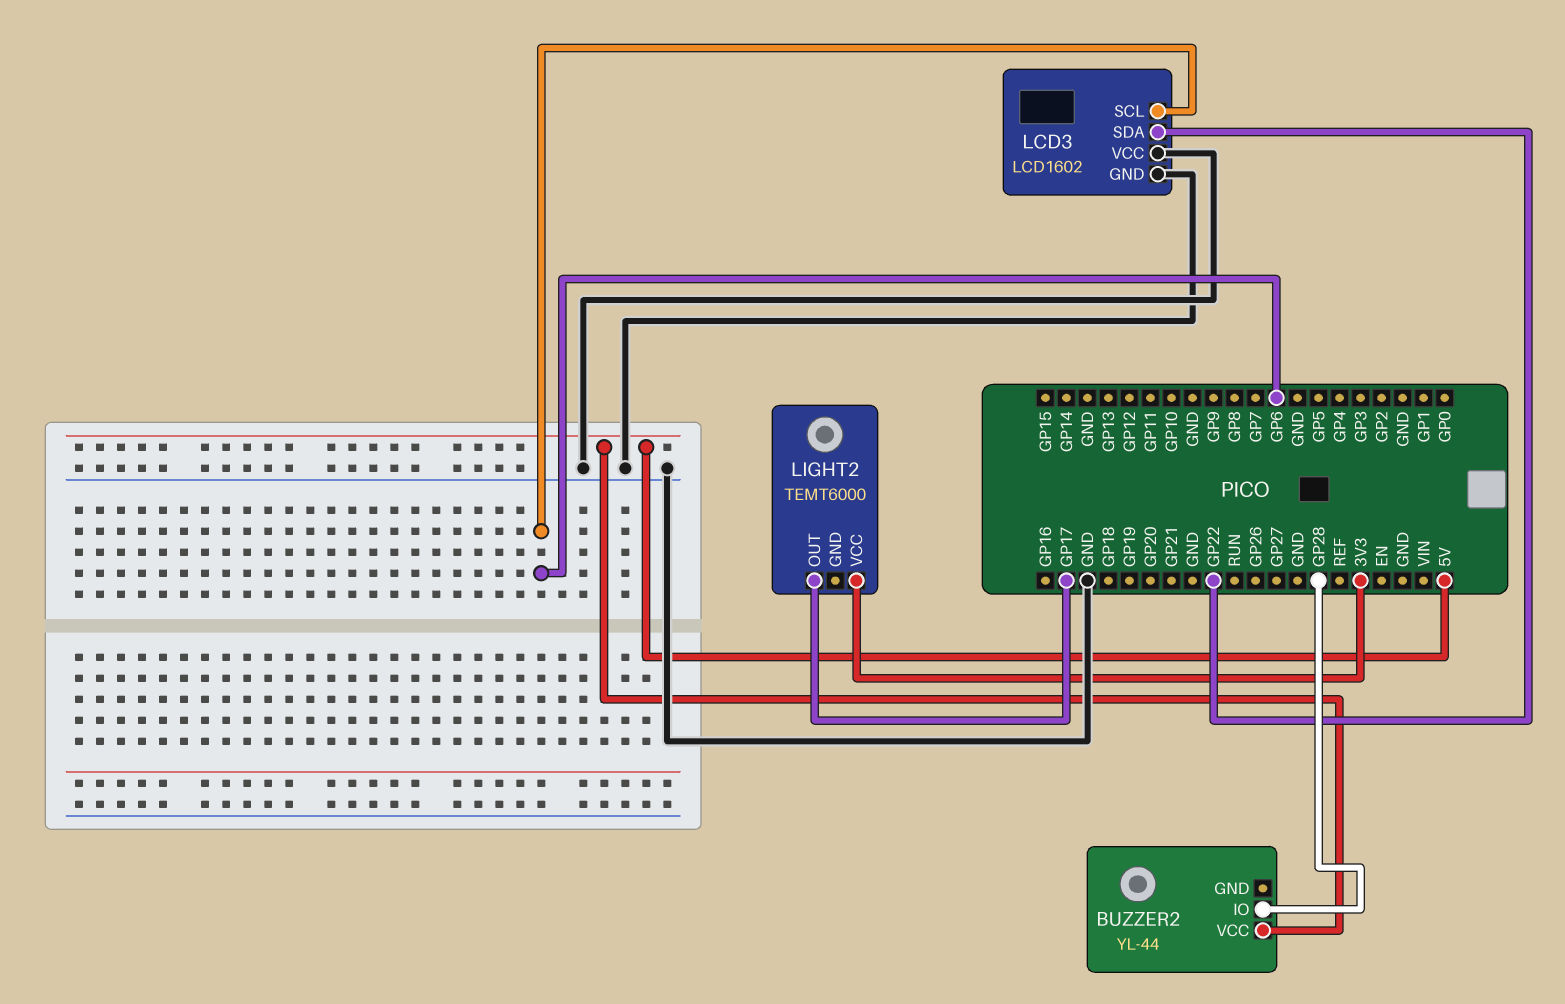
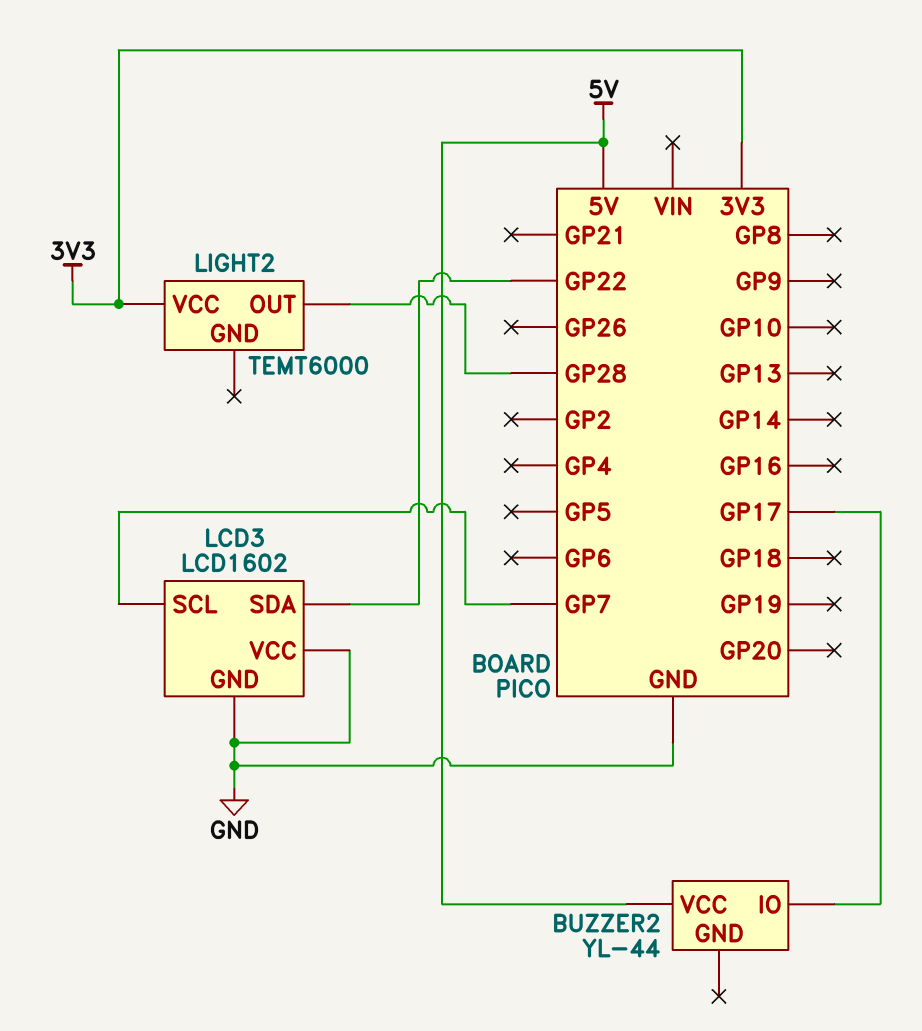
BUZZER2 pin IO: GP28 -> GP17
LCD3 pin SCL: GP6 -> GP7
LIGHT2 pin OUT: GP17 -> GP28

